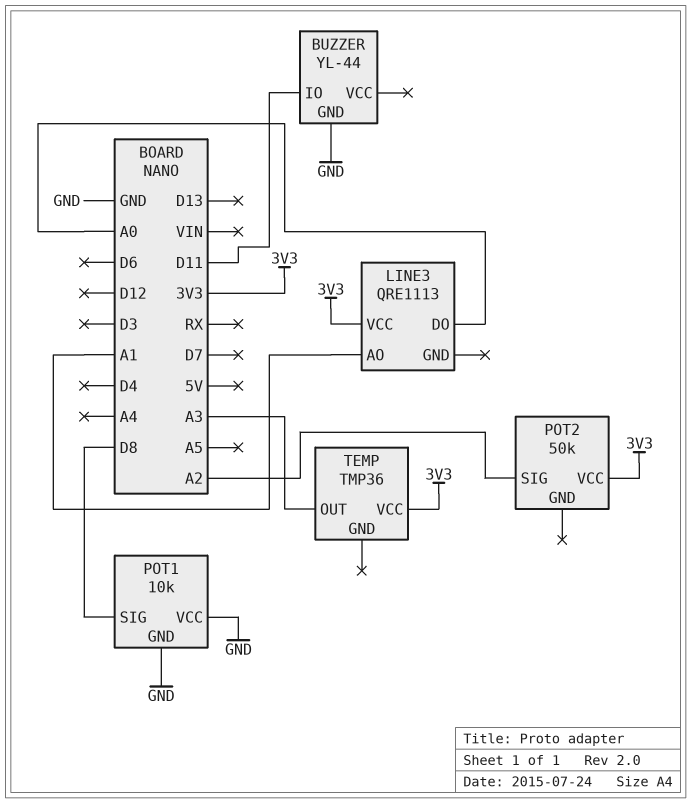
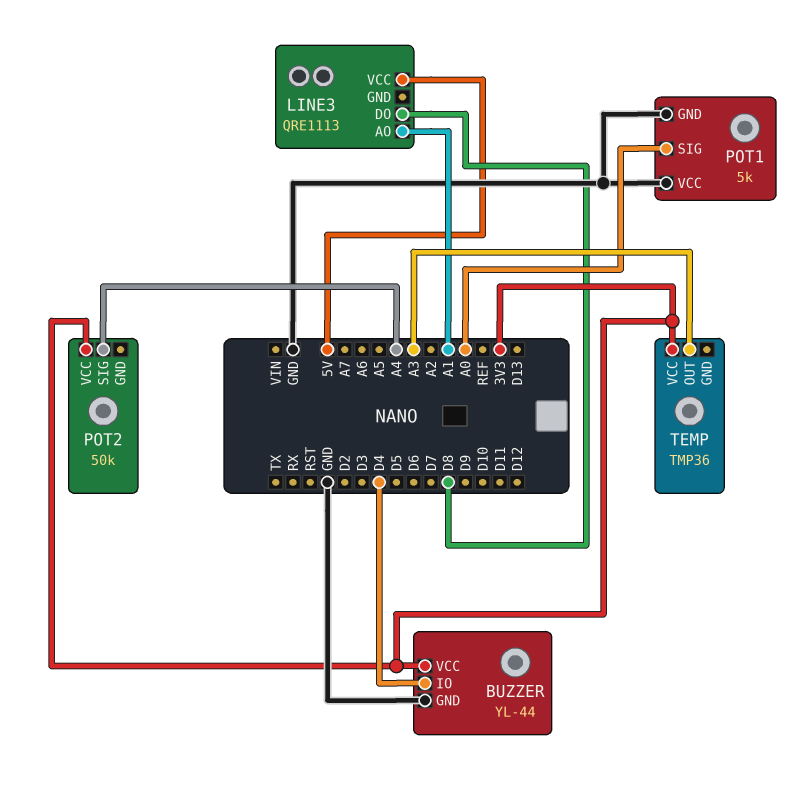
BUZZER pin IO: D11 -> D4
BUZZER pin VCC: none -> 3V3
LINE3 pin DO: A0 -> D8
LINE3 pin VCC: 3V3 -> 5V
POT1: 10k -> 5k
POT1 pin SIG: D8 -> A0
POT2 pin SIG: A2 -> A4

